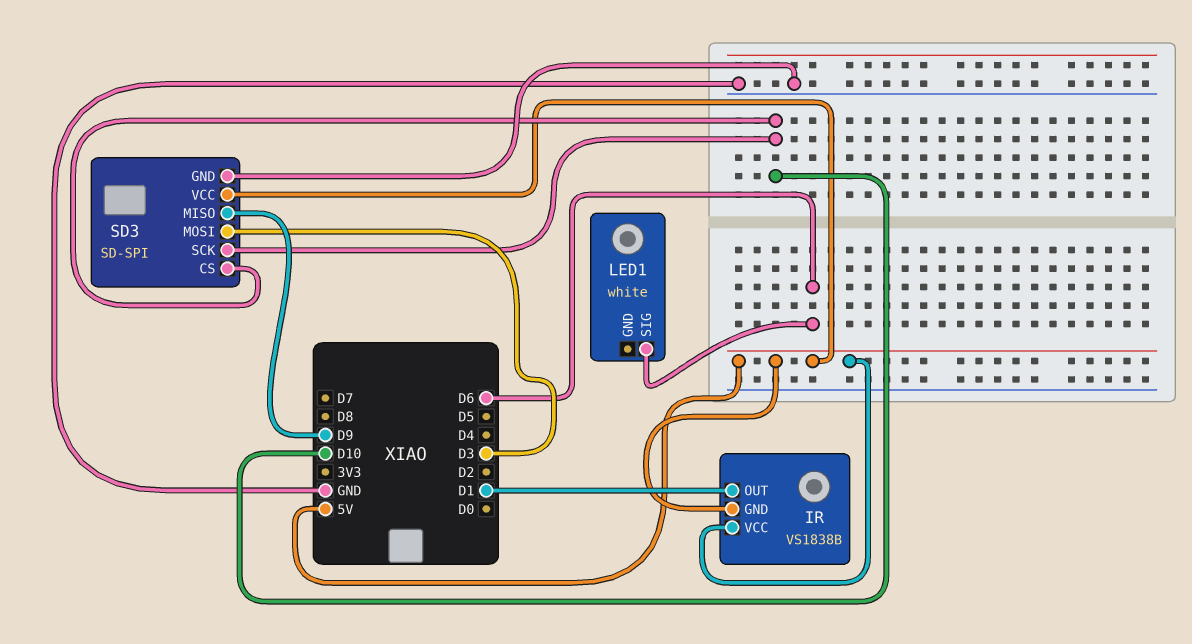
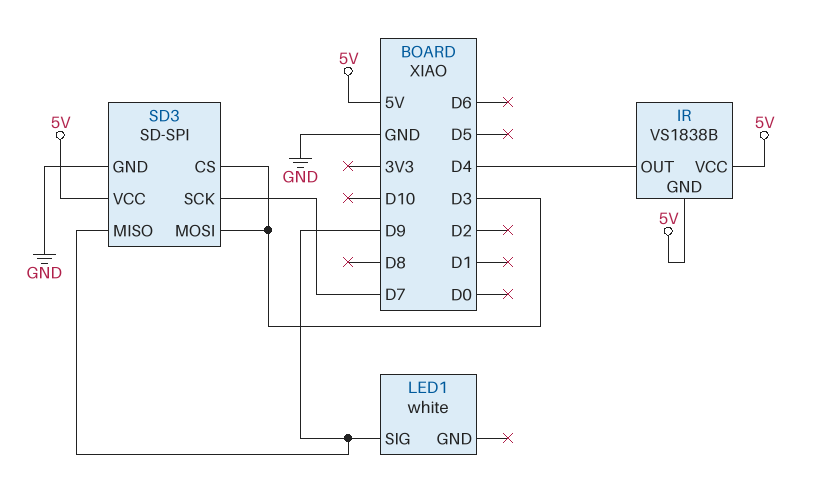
IR pin OUT: D1 -> D4
LED1 pin SIG: D6 -> D9
SD3 pin CS: D10 -> D3
SD3 pin SCK: D10 -> D7

